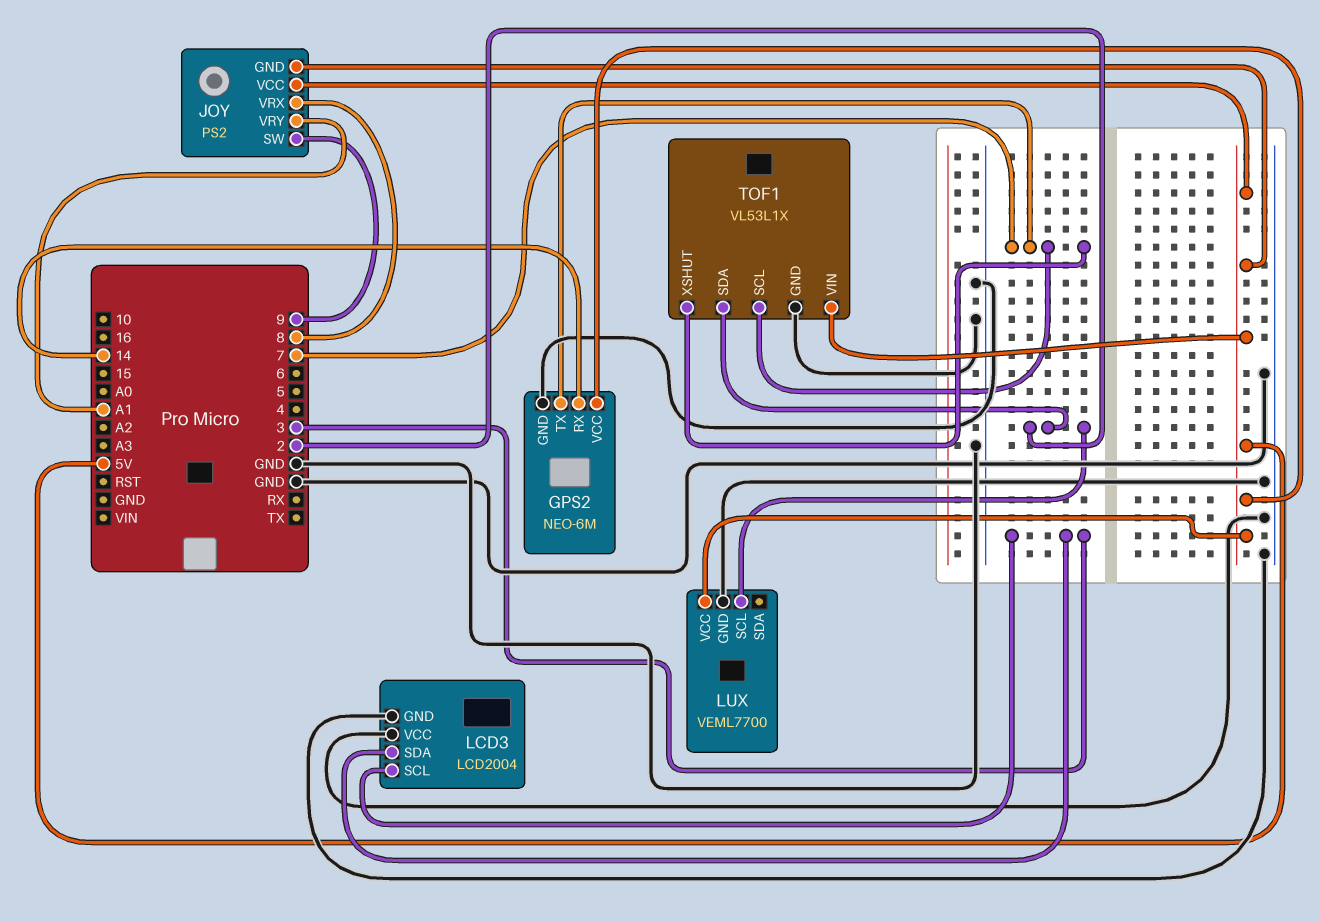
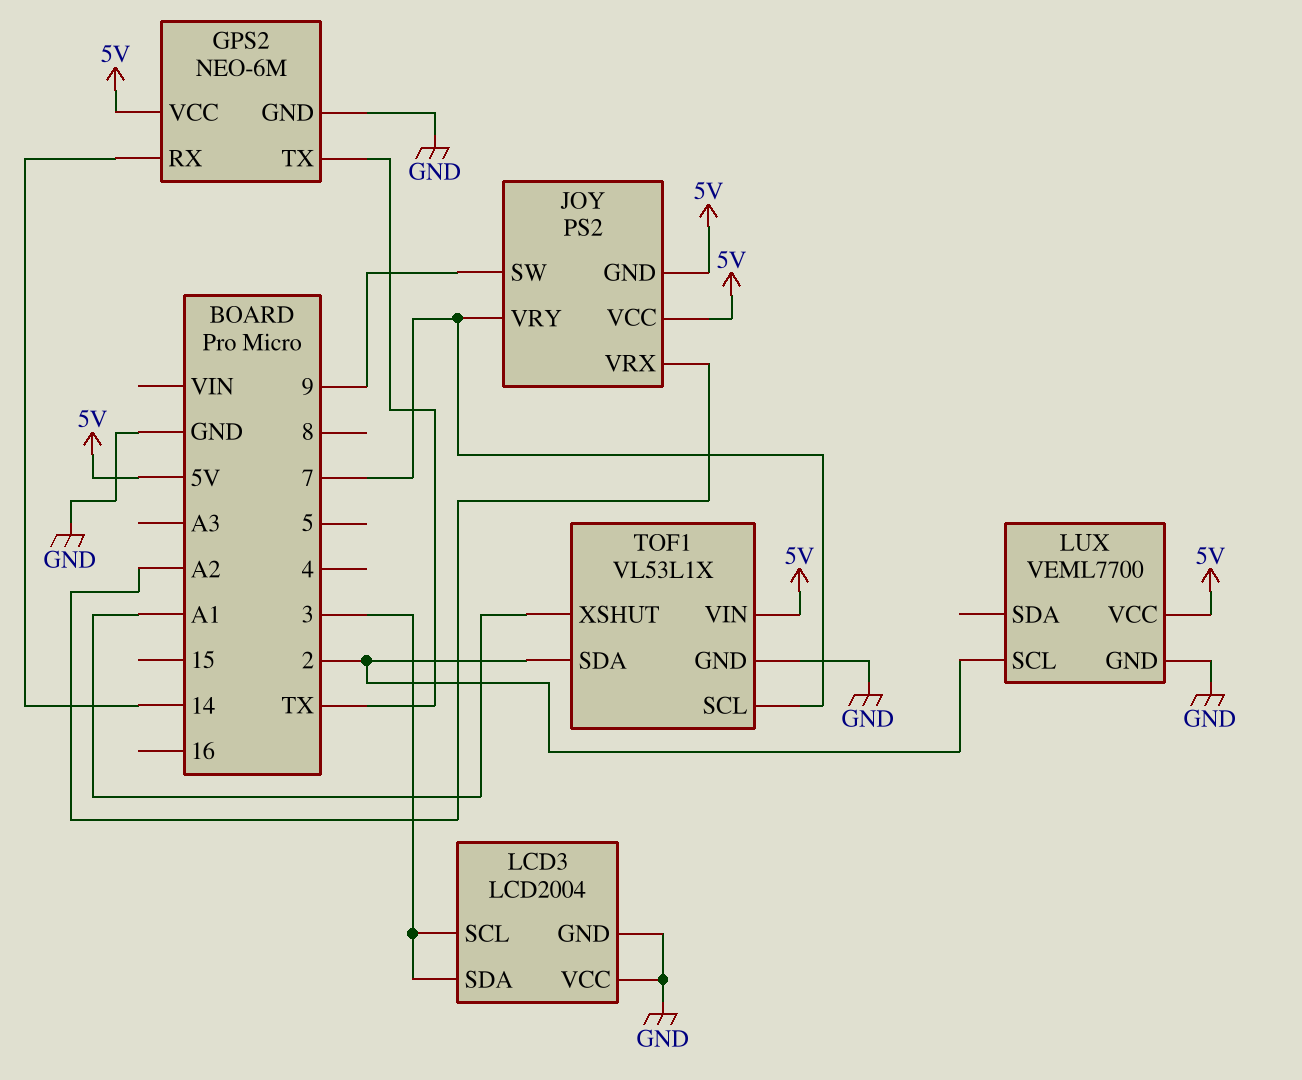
GPS2 pin TX: 7 -> TX
JOY pin VRX: 8 -> A2
JOY pin VRY: A1 -> 7
TOF1 pin XSHUT: 7 -> A1

